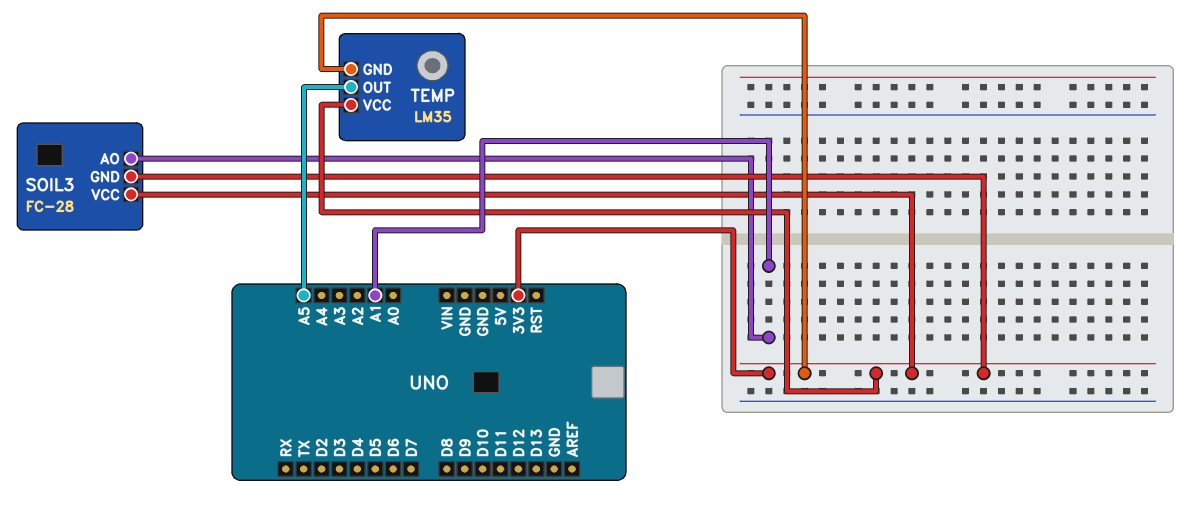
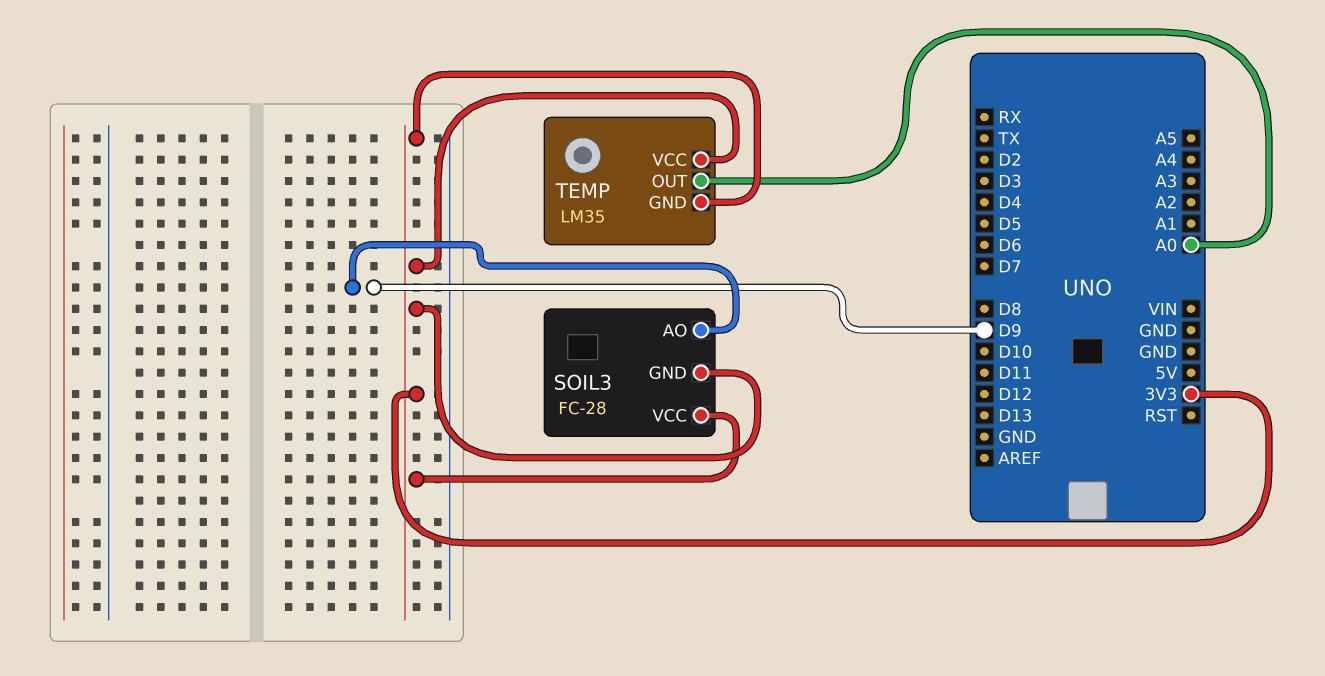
SOIL3 pin AO: A1 -> D9
TEMP pin OUT: A5 -> A0

